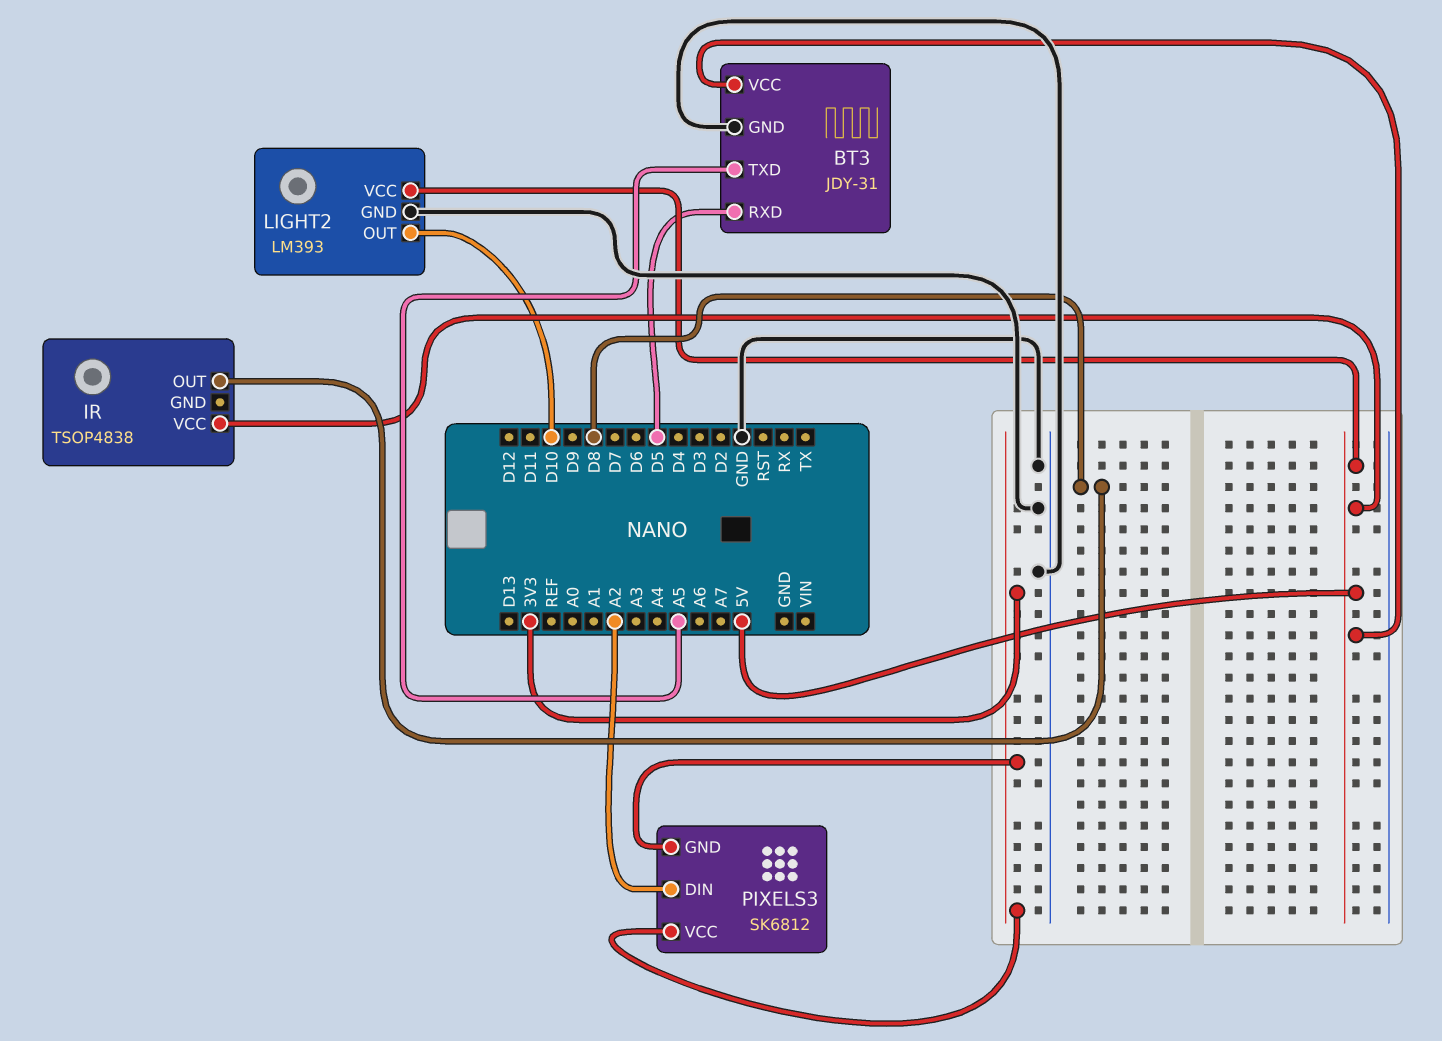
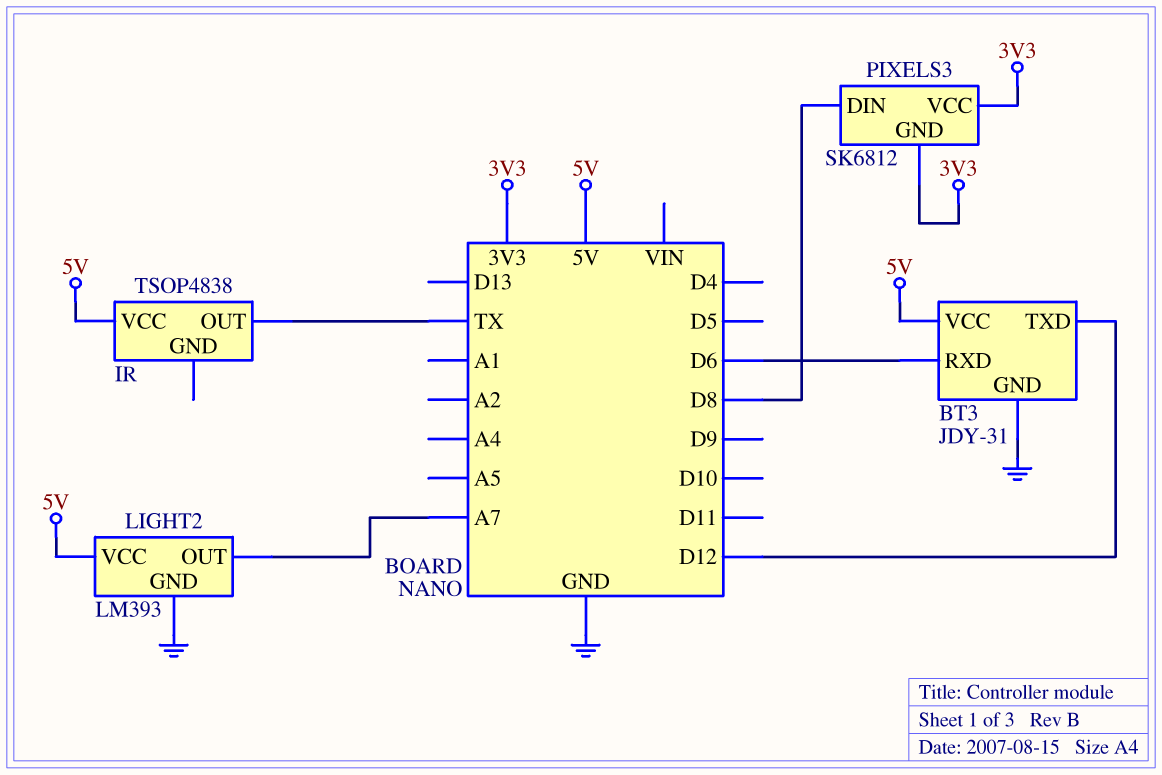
BT3 pin RXD: D5 -> D6
BT3 pin TXD: A5 -> D12
IR pin OUT: D8 -> TX
LIGHT2 pin OUT: D10 -> A7
PIXELS3 pin DIN: A2 -> D8

